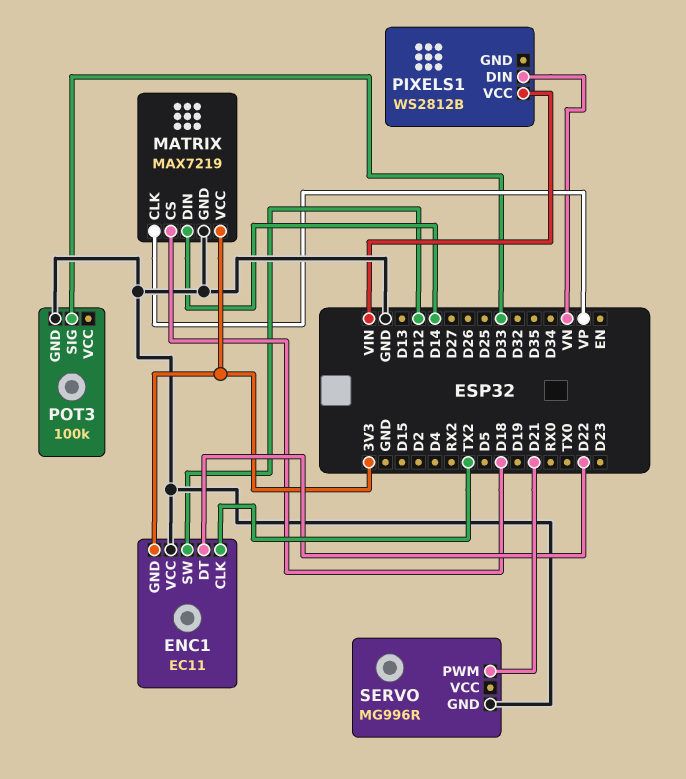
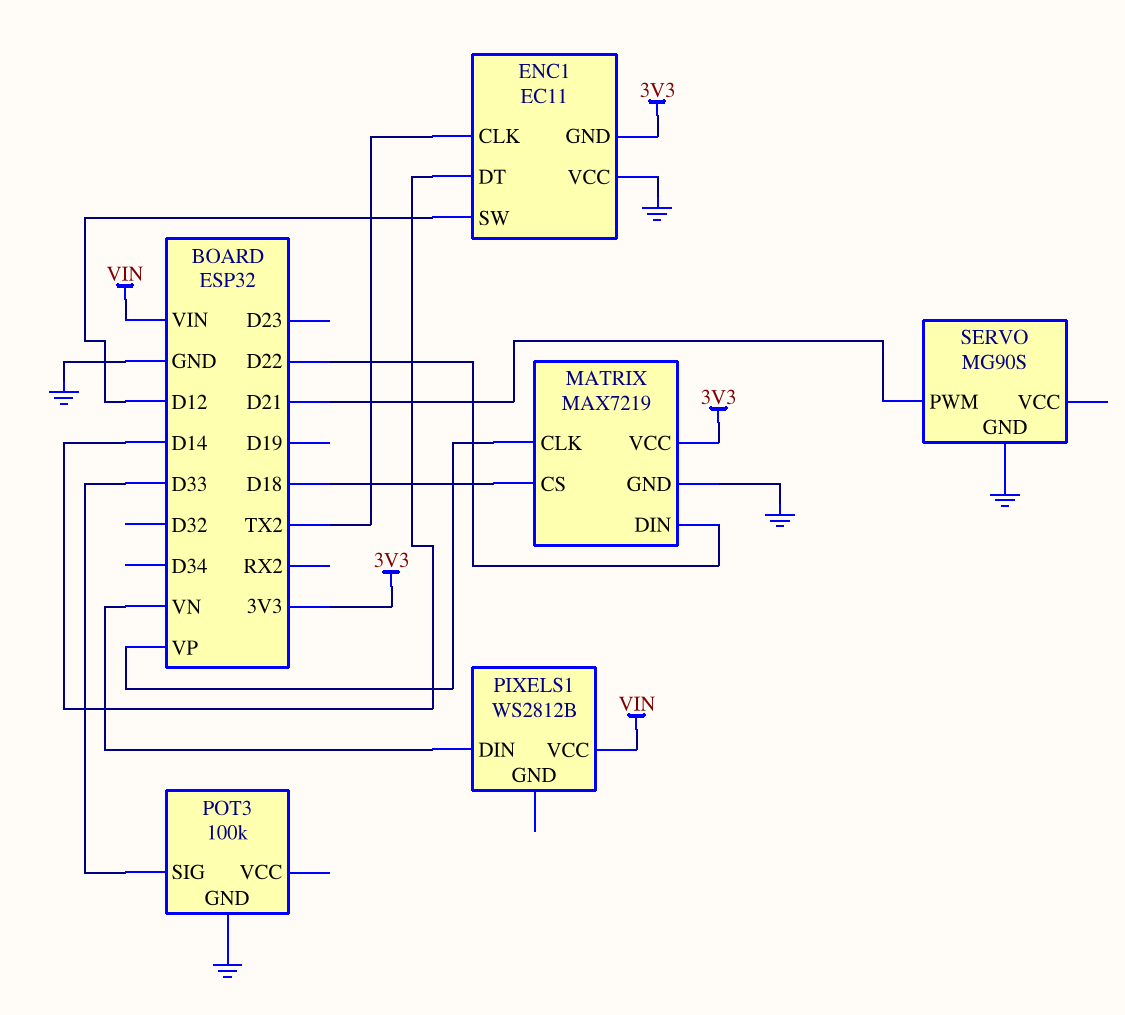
ENC1 pin DT: D22 -> D14
MATRIX pin DIN: D14 -> D22
SERVO: MG996R -> MG90S

